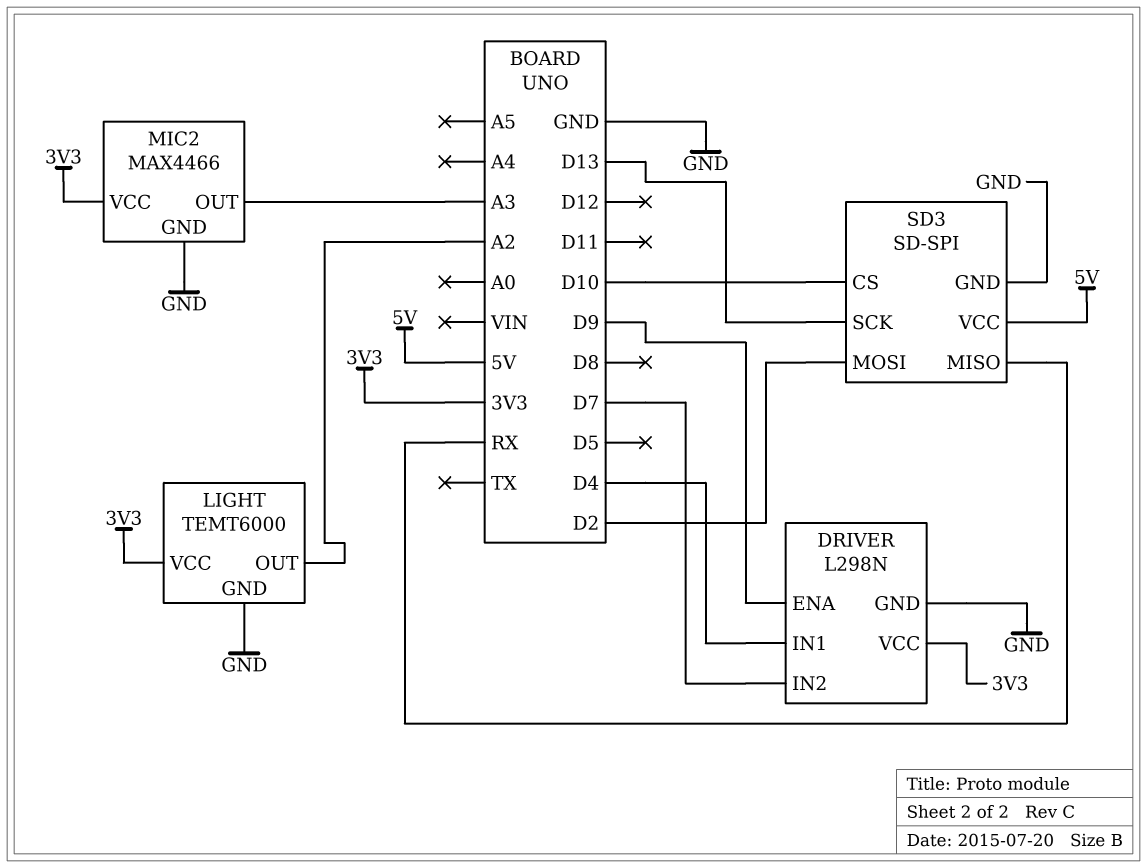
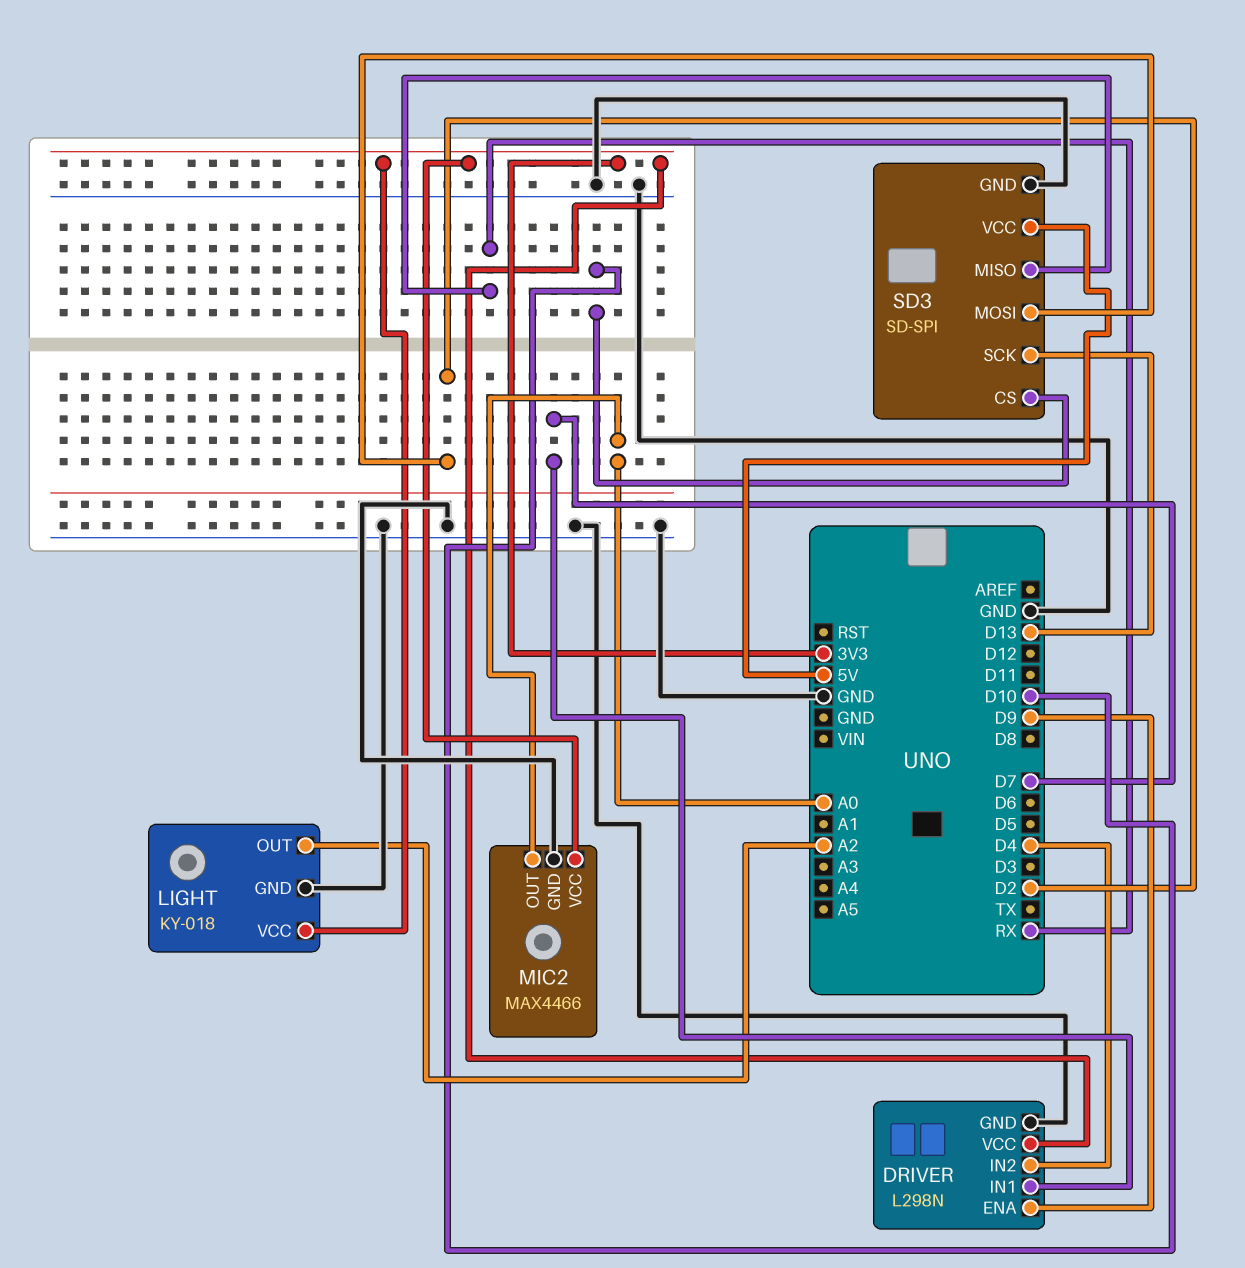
DRIVER pin IN1: D4 -> D7
DRIVER pin IN2: D7 -> D4
LIGHT: TEMT6000 -> KY-018
MIC2 pin OUT: A3 -> A0

